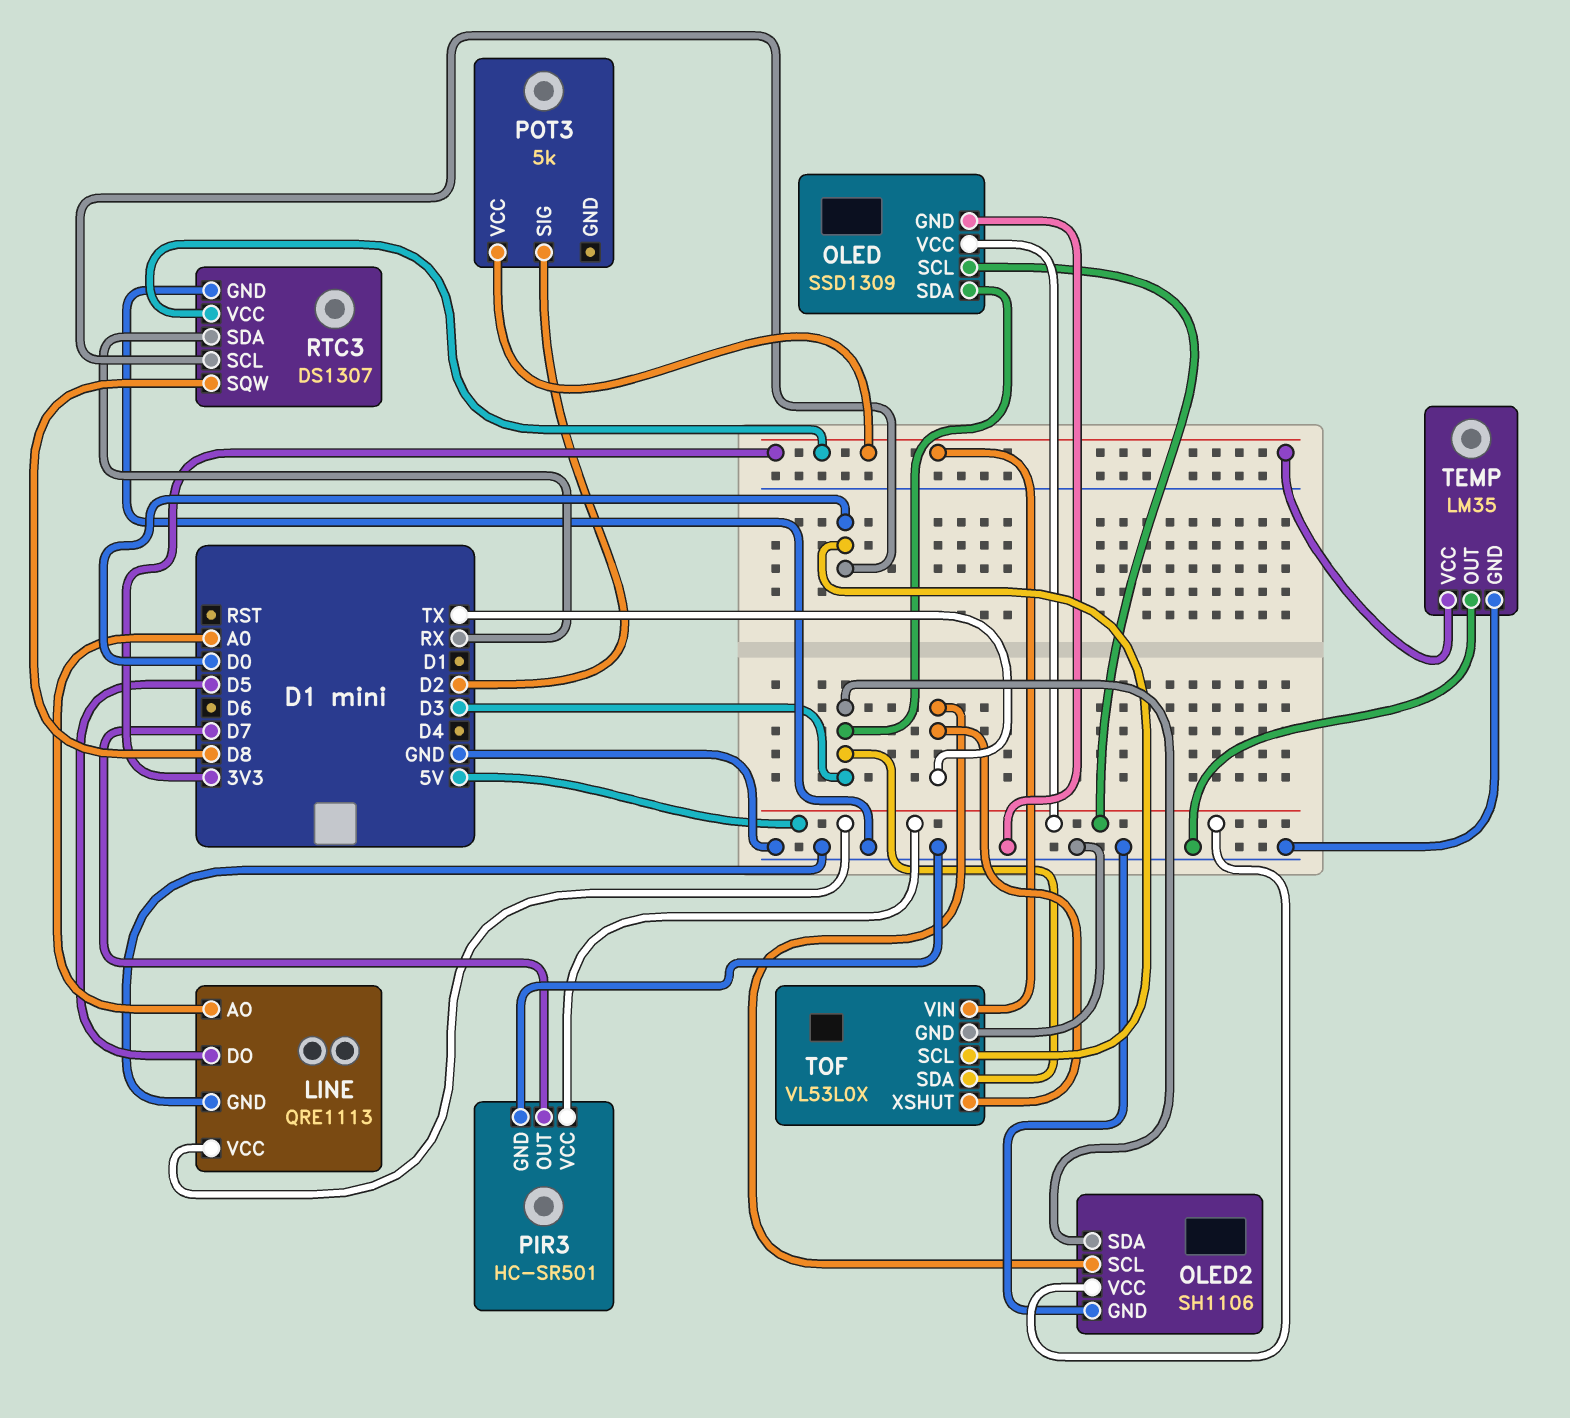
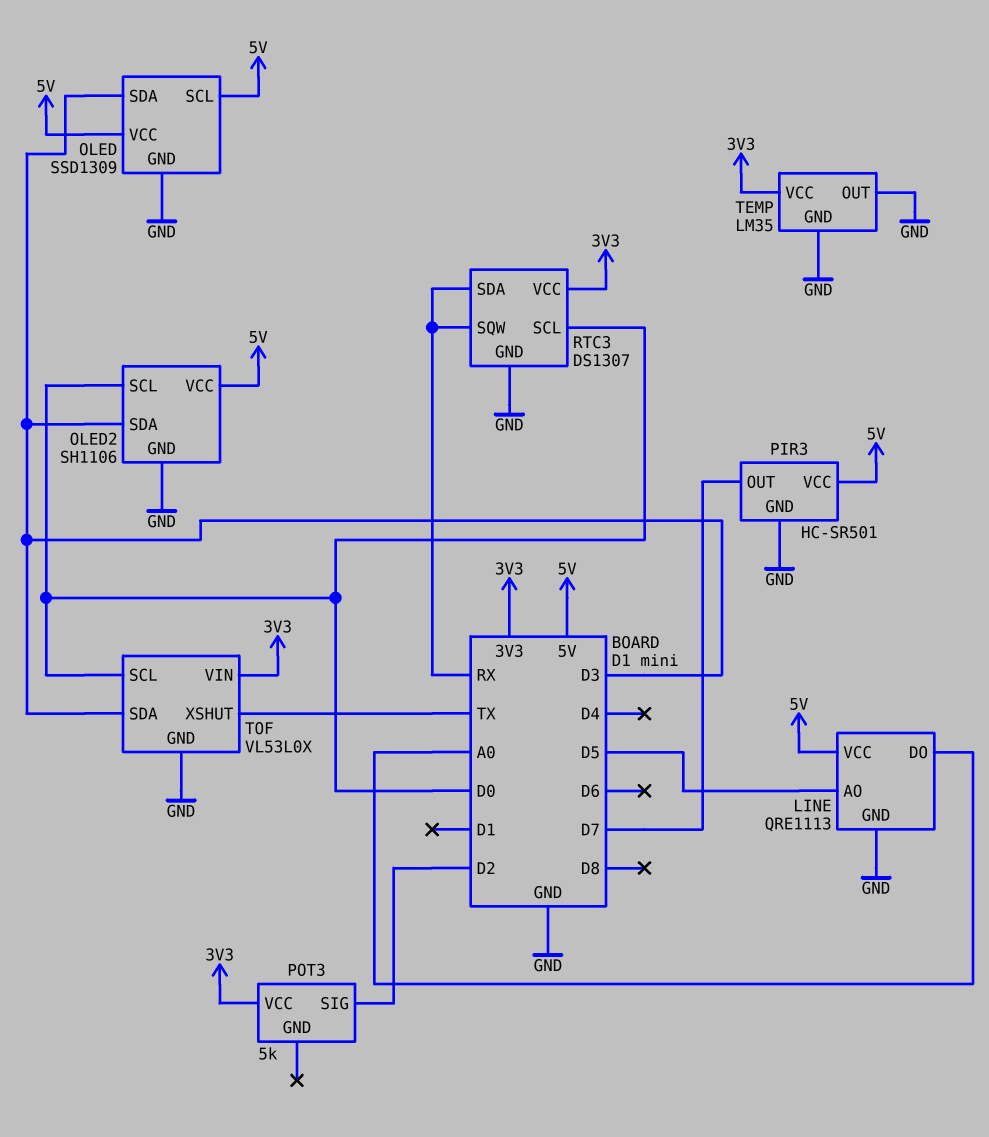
LINE pin AO: A0 -> D5
LINE pin DO: D5 -> A0
OLED2 pin SCL: TX -> D0
RTC3 pin SQW: D8 -> RX

